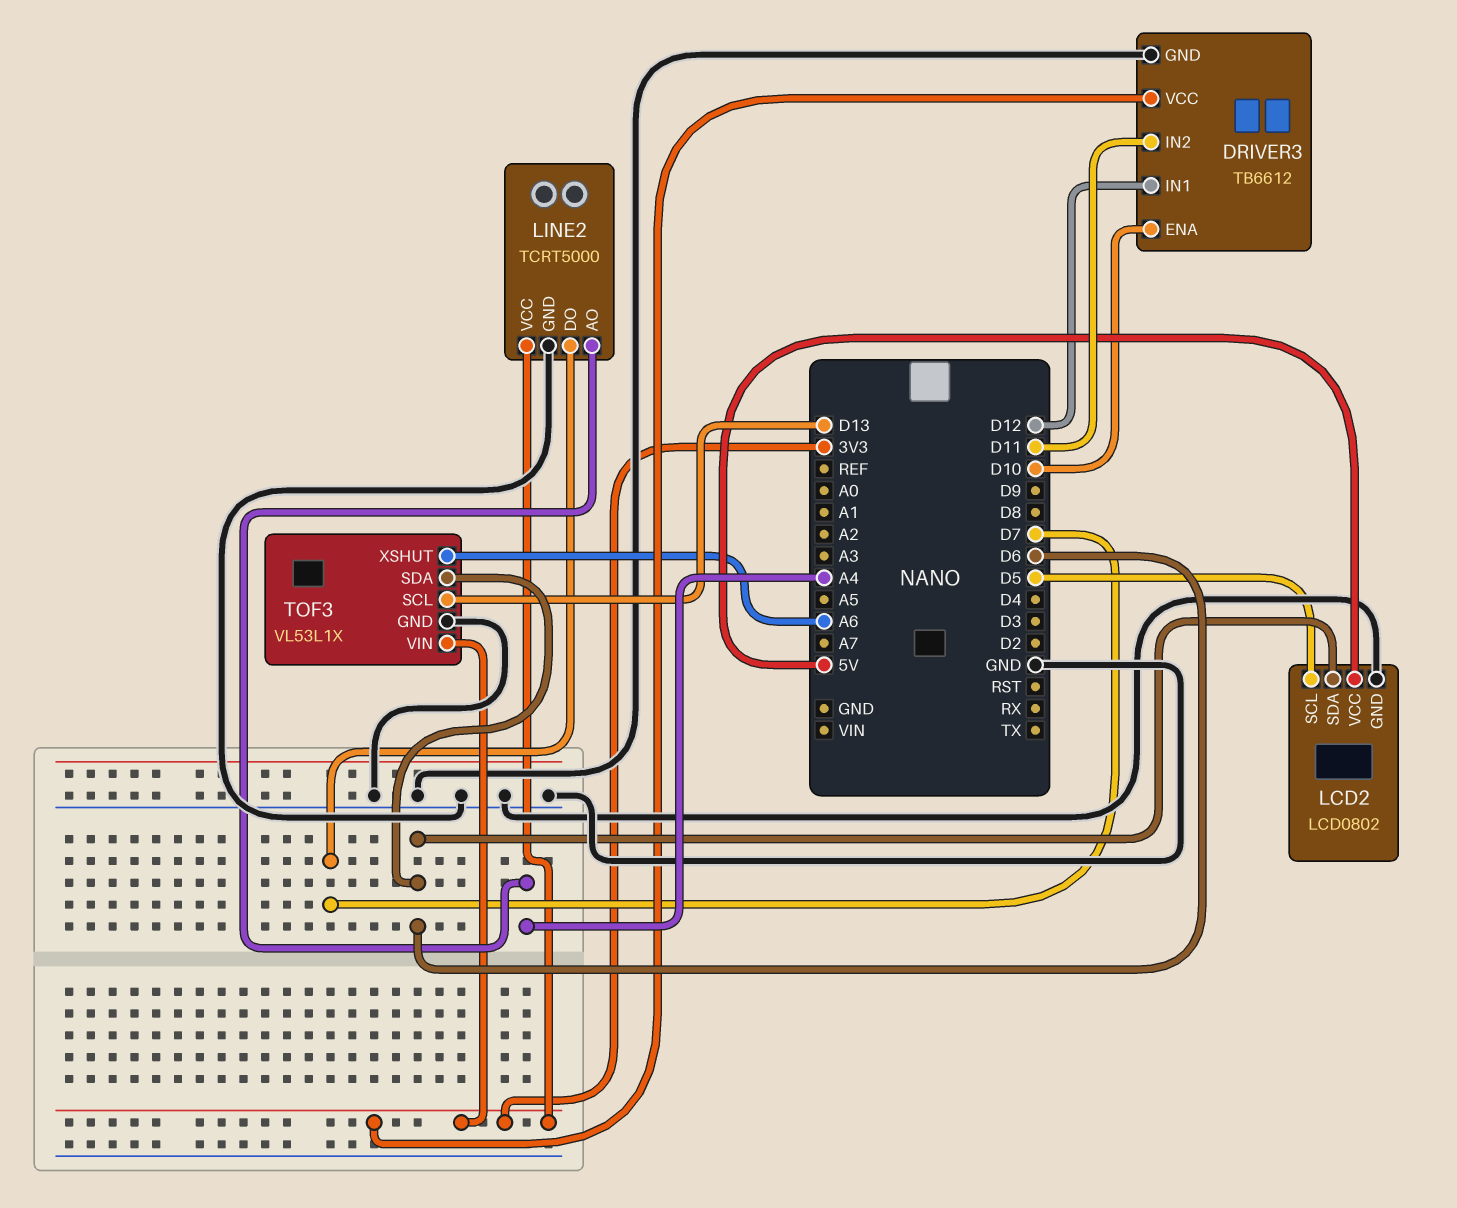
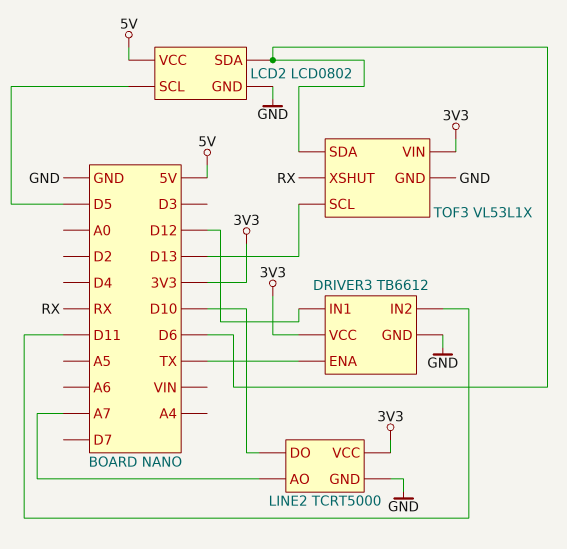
DRIVER3 pin ENA: D10 -> TX
LINE2 pin AO: A4 -> A7
LINE2 pin DO: D7 -> D10
TOF3 pin XSHUT: A6 -> RX

